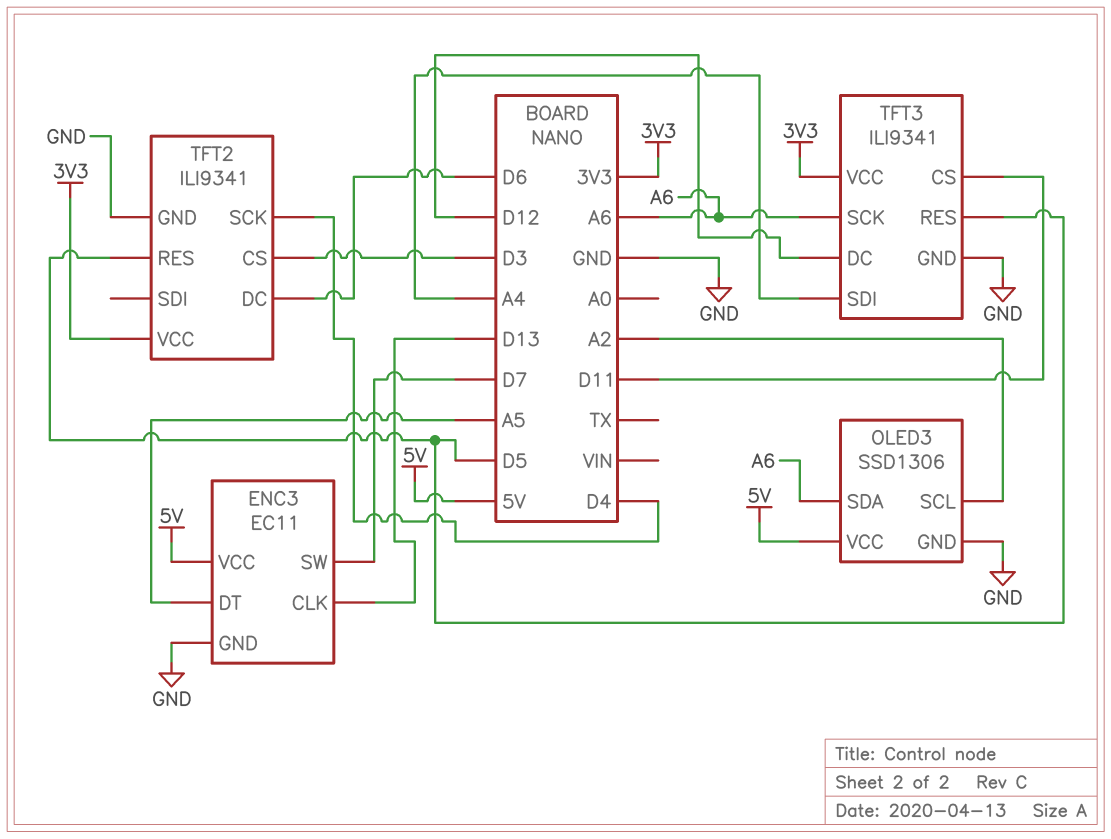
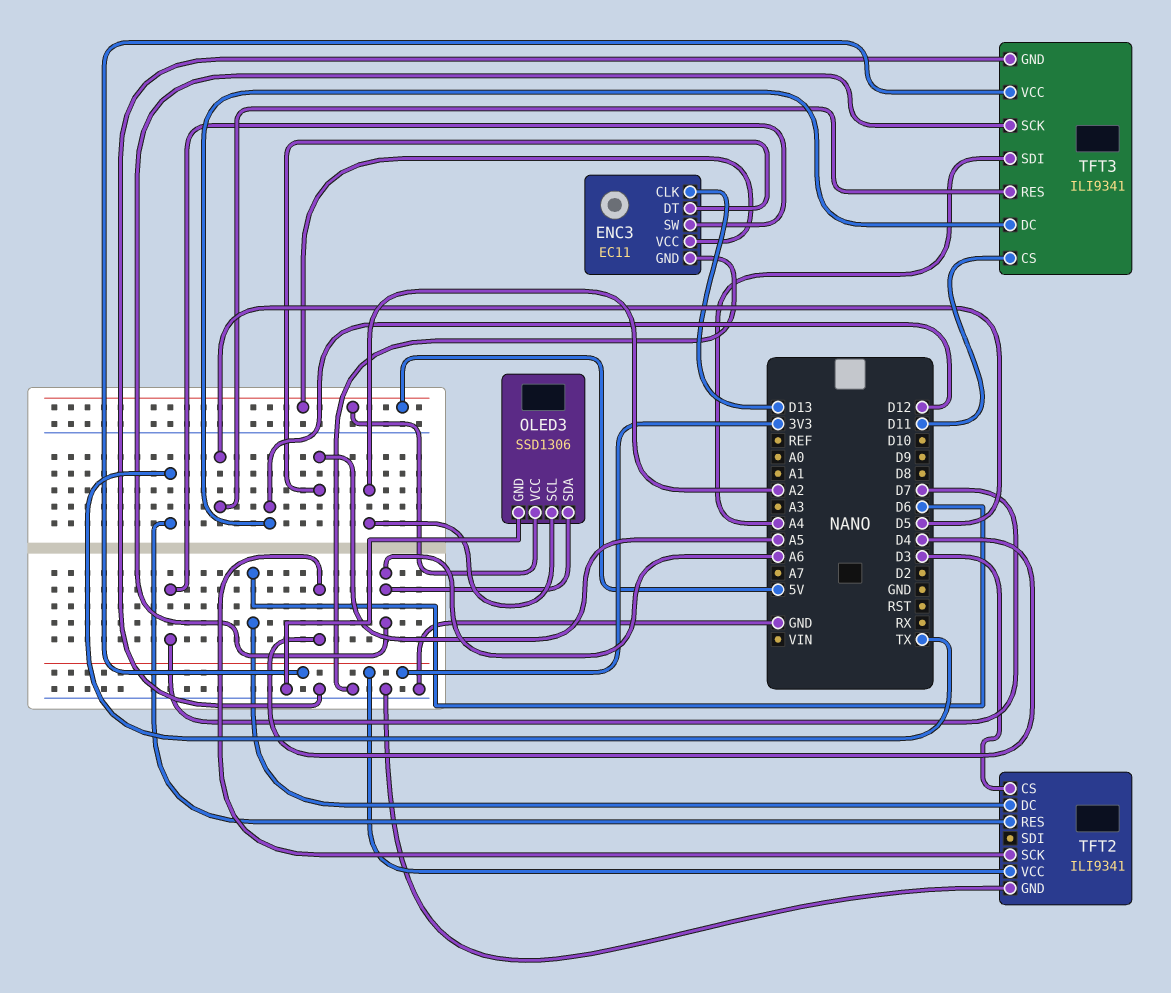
TFT2 pin RES: D5 -> TX

